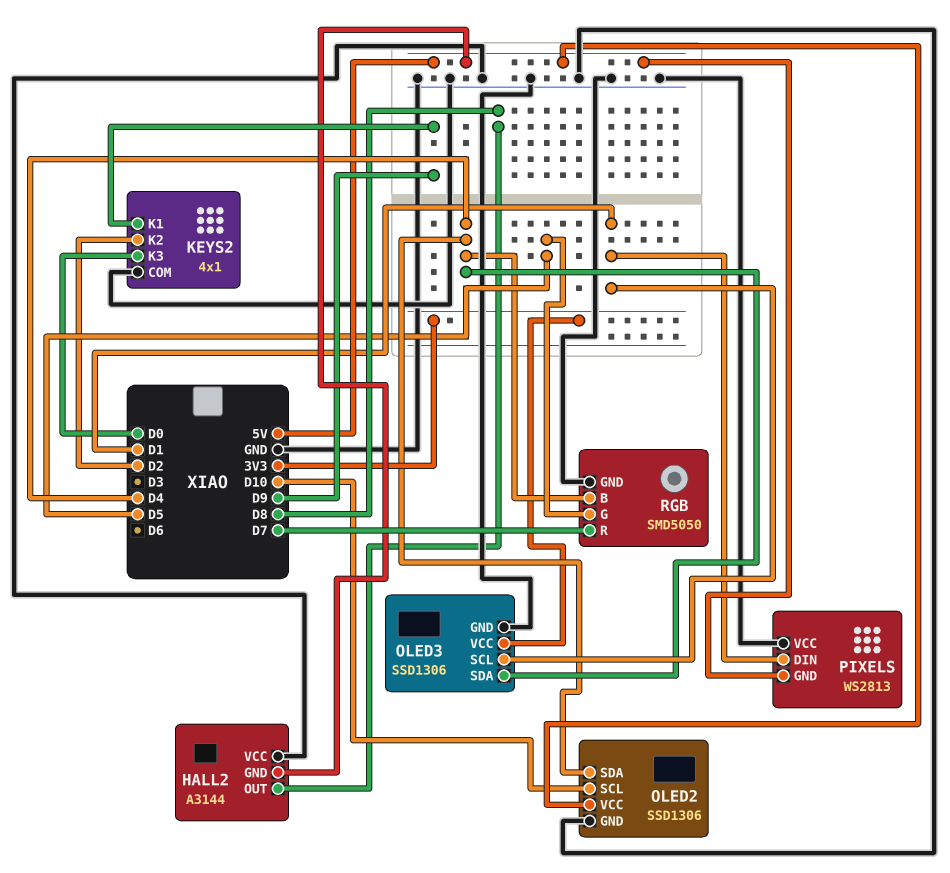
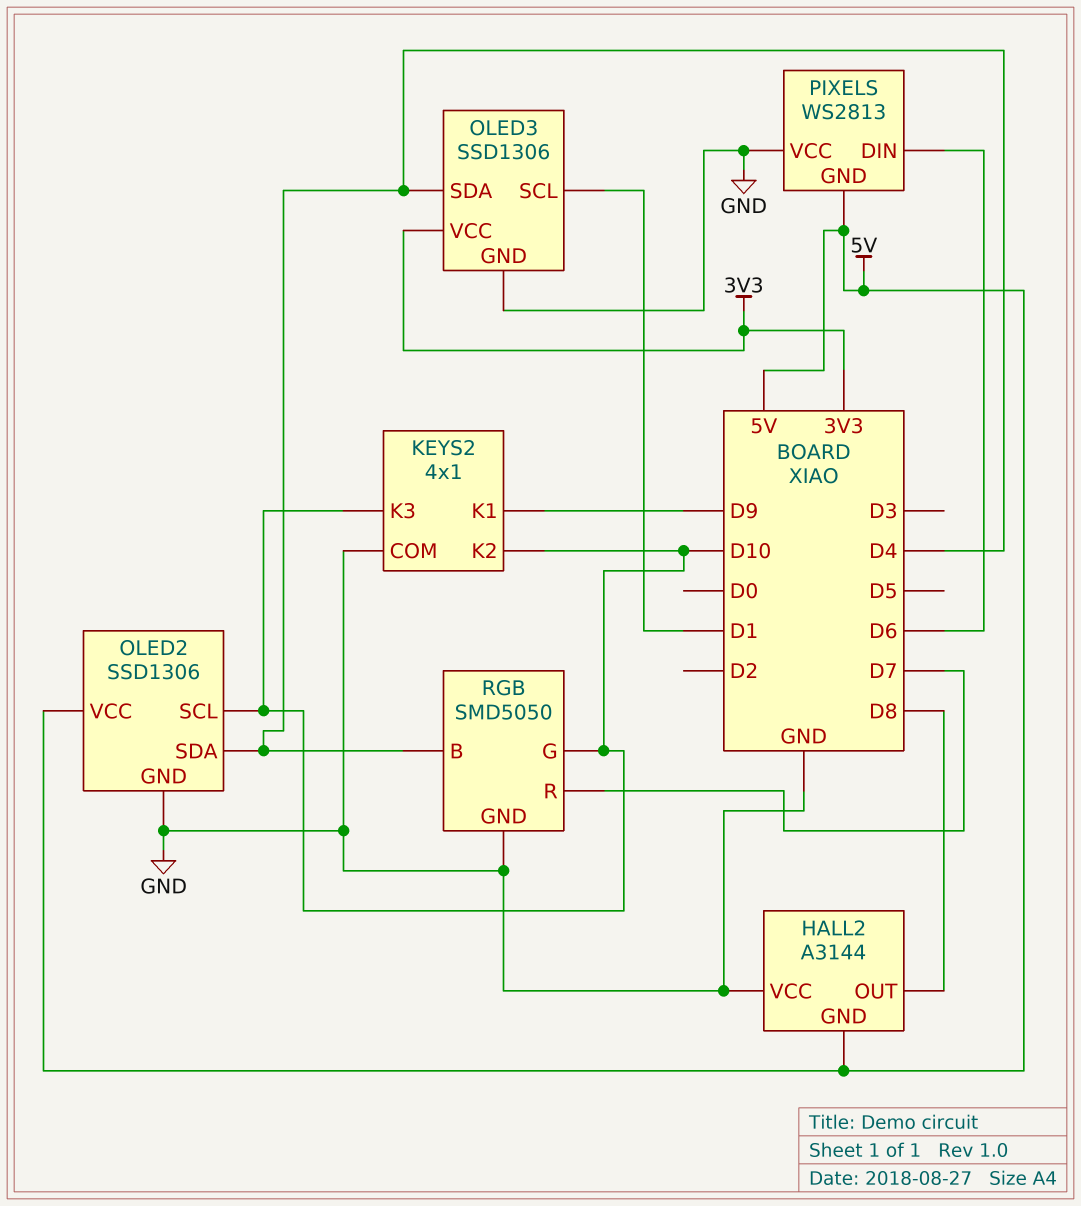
KEYS2 pin K2: D2 -> D10
KEYS2 pin K3: D0 -> D10
PIXELS pin DIN: D1 -> D6
RGB pin G: D5 -> D10

